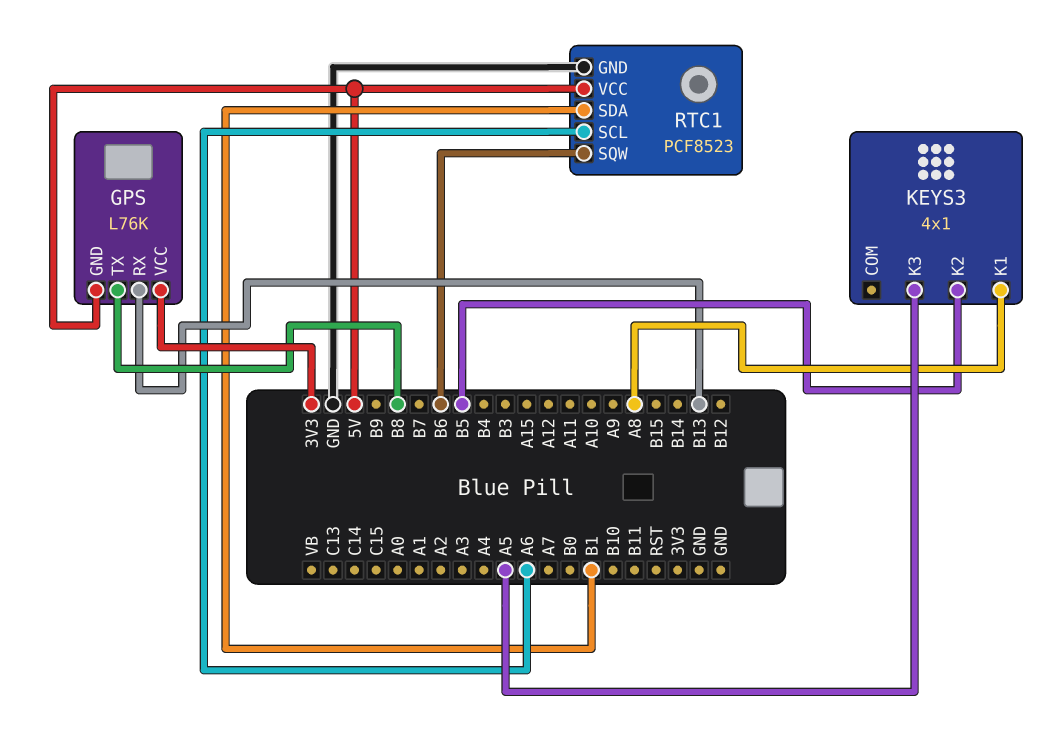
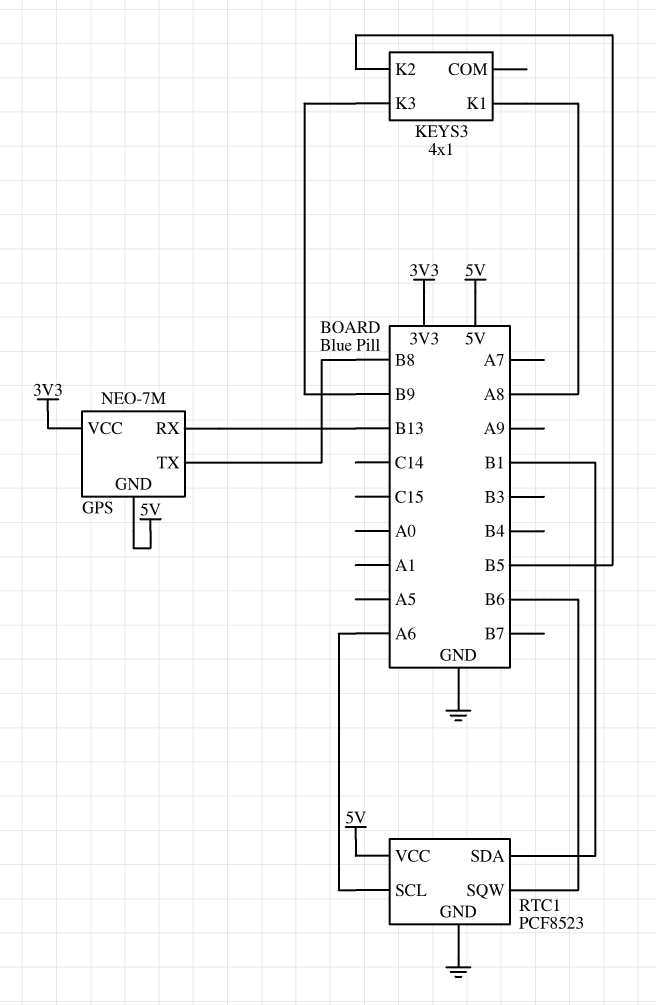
GPS: L76K -> NEO-7M
KEYS3 pin K3: A5 -> B9

